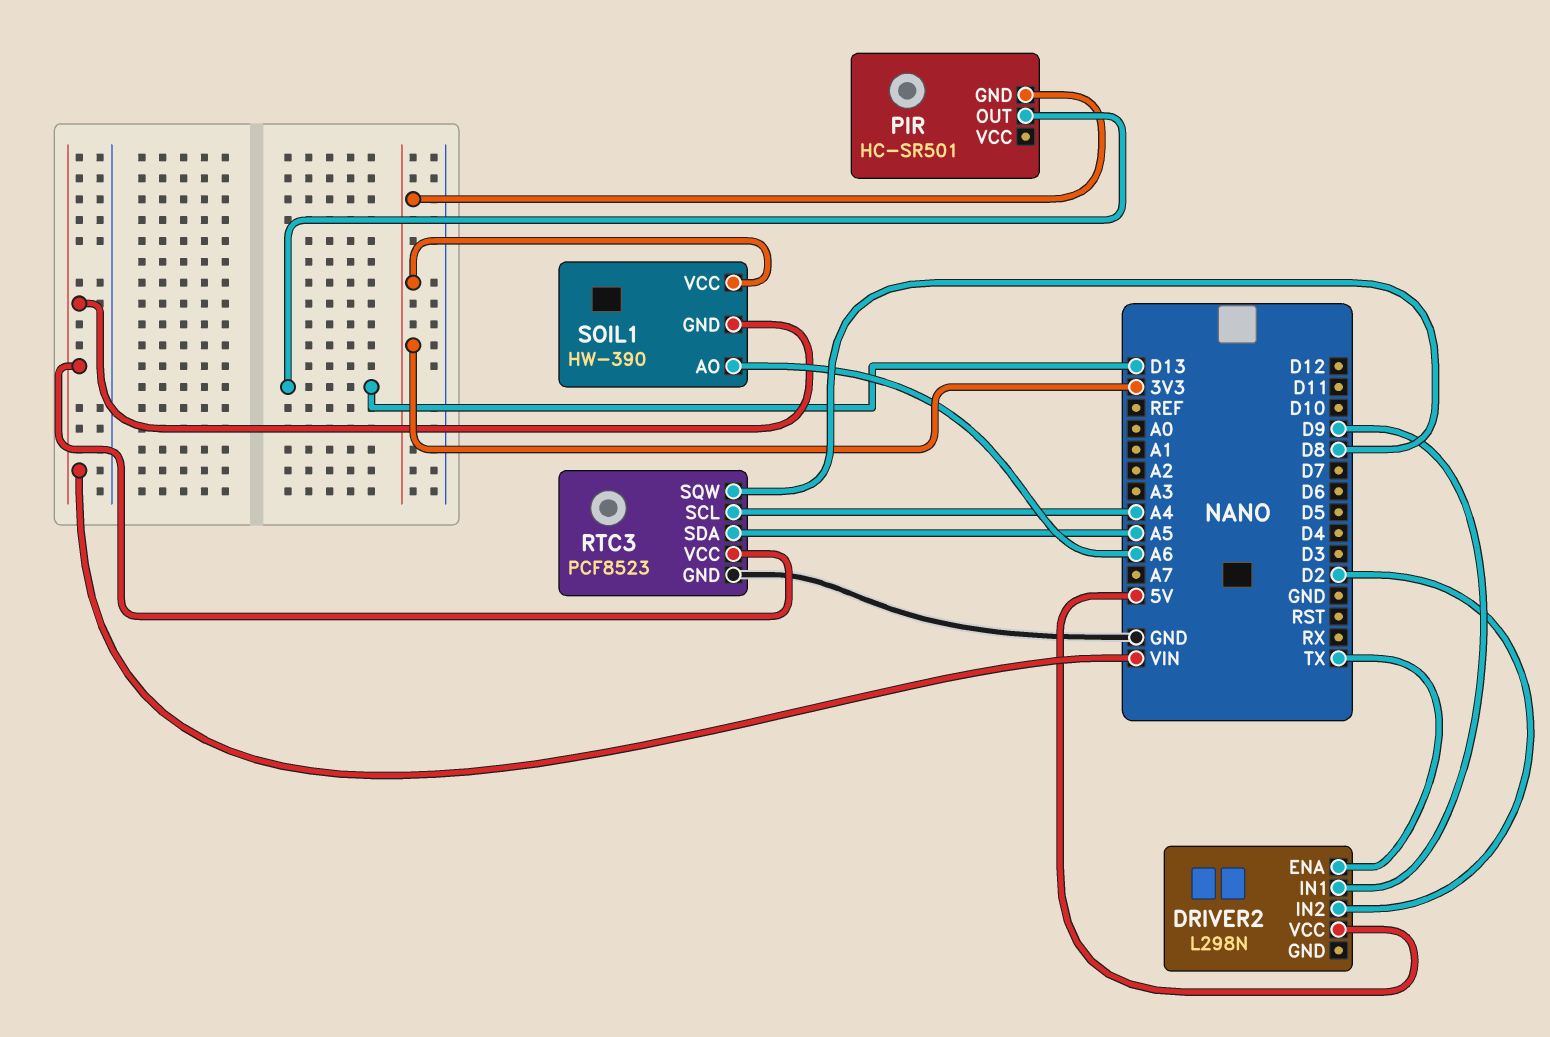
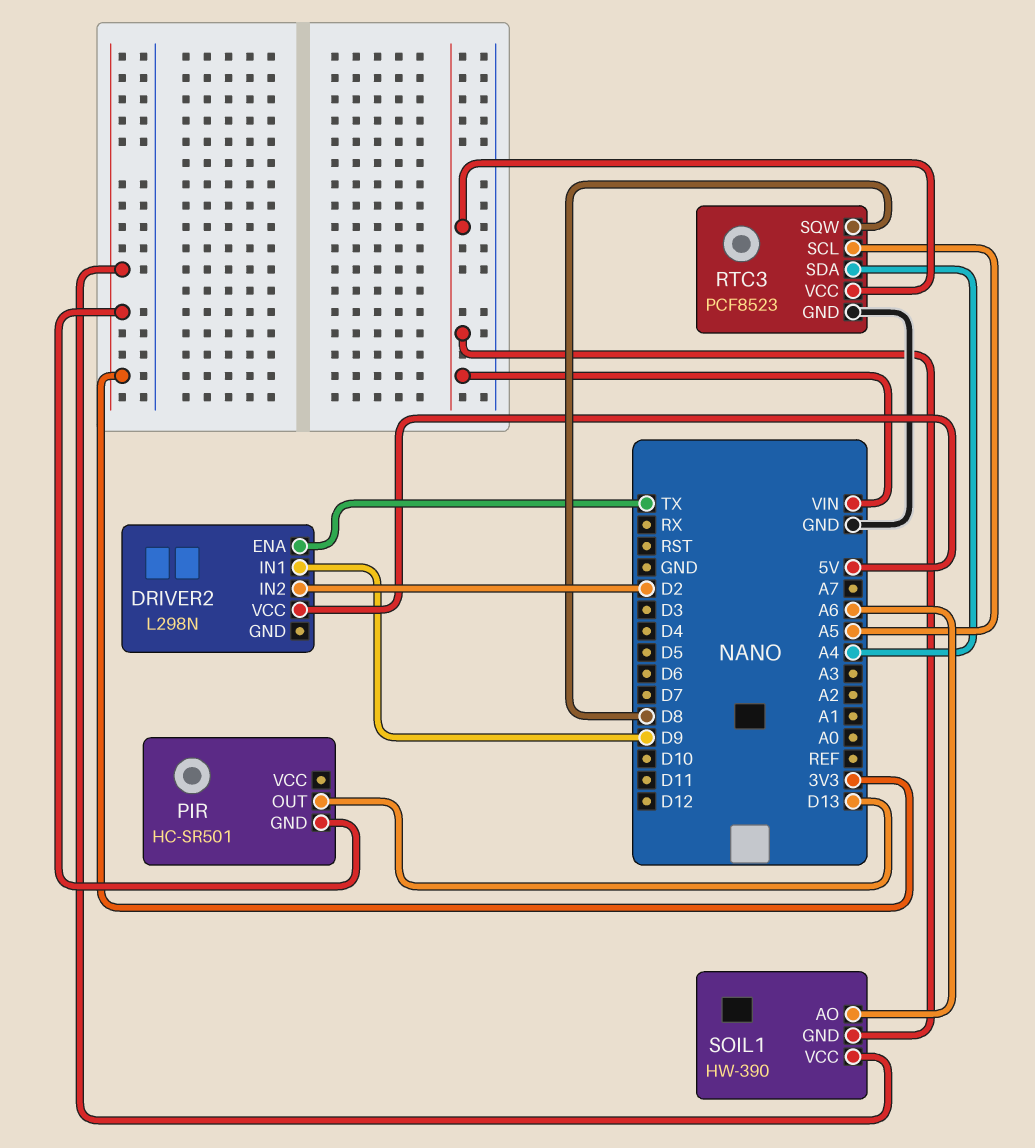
RTC3 pin SCL: A4 -> A5
RTC3 pin SDA: A5 -> A4

